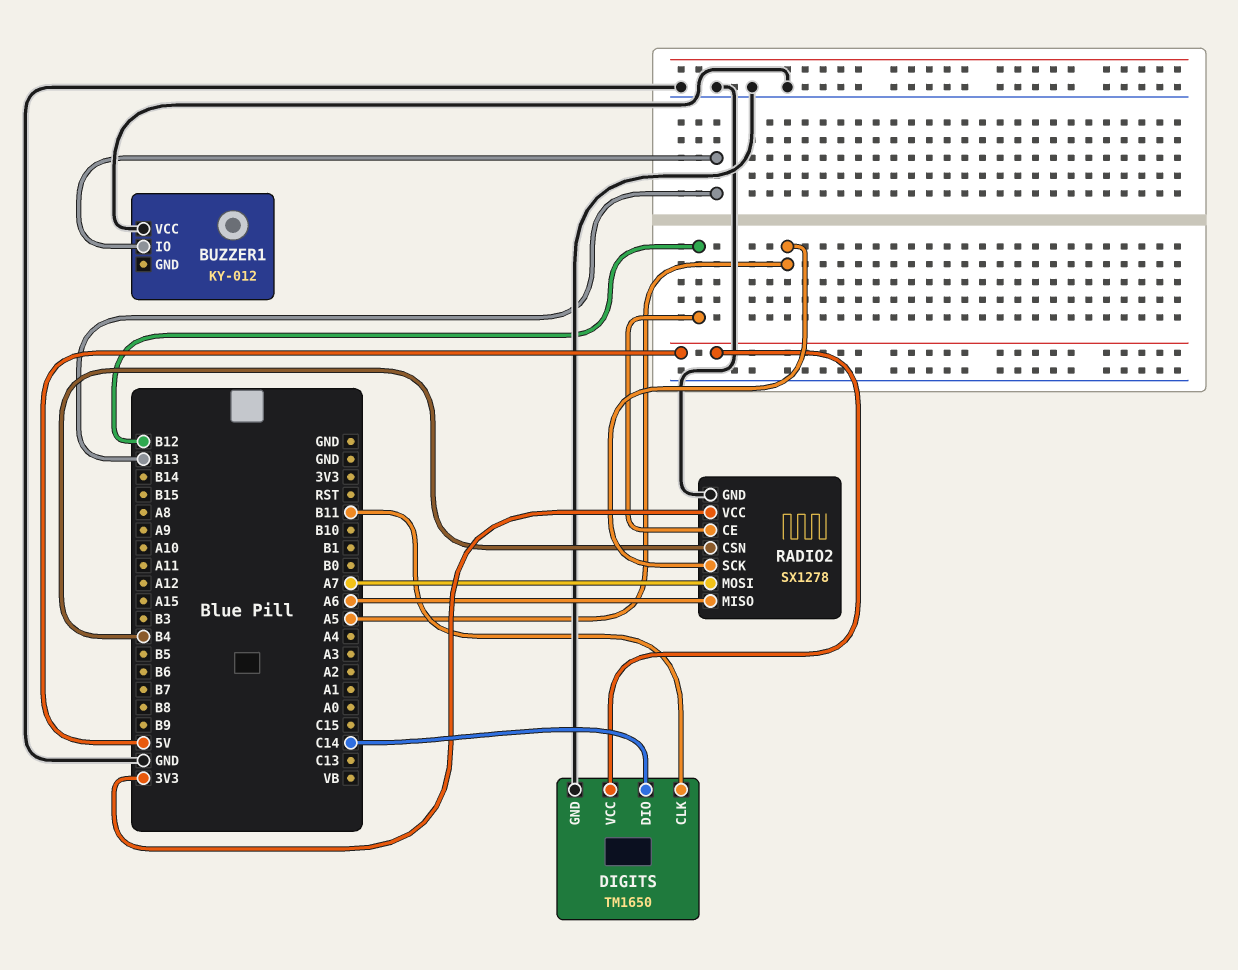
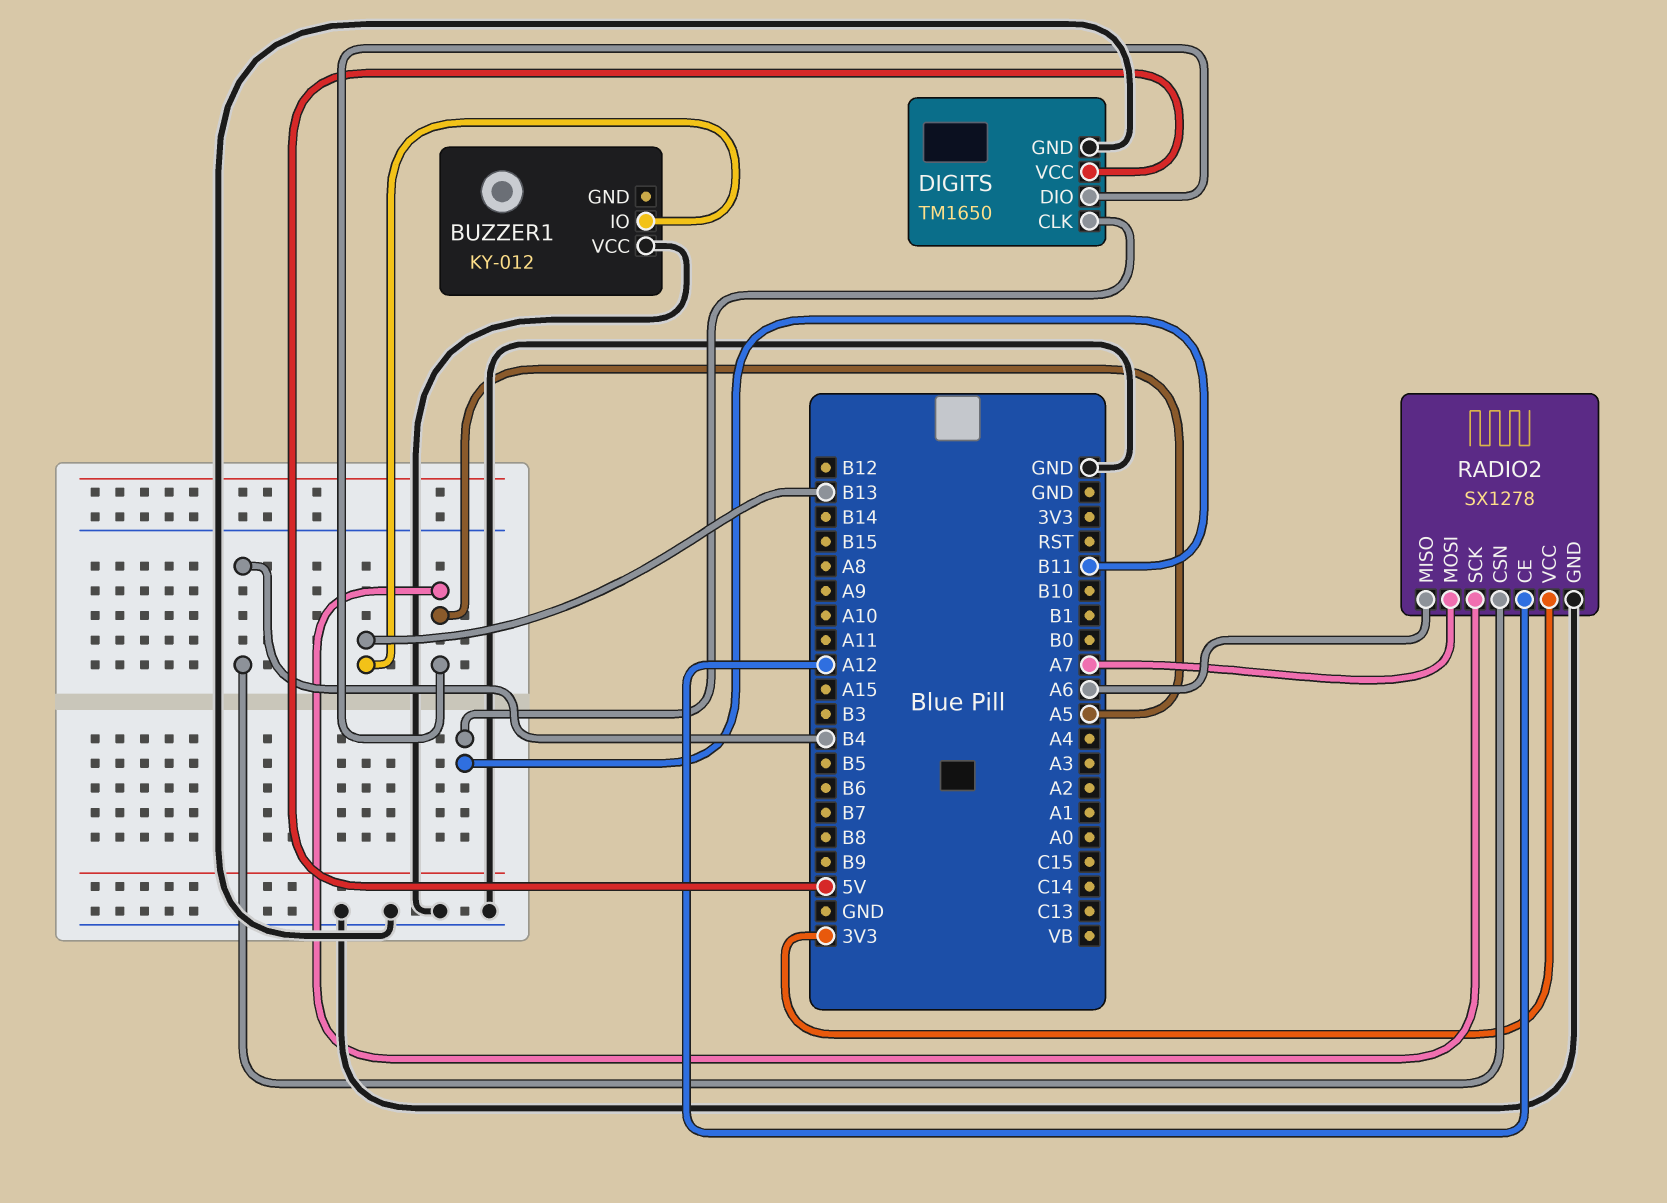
DIGITS pin DIO: C14 -> A5
RADIO2 pin CE: B12 -> A12

